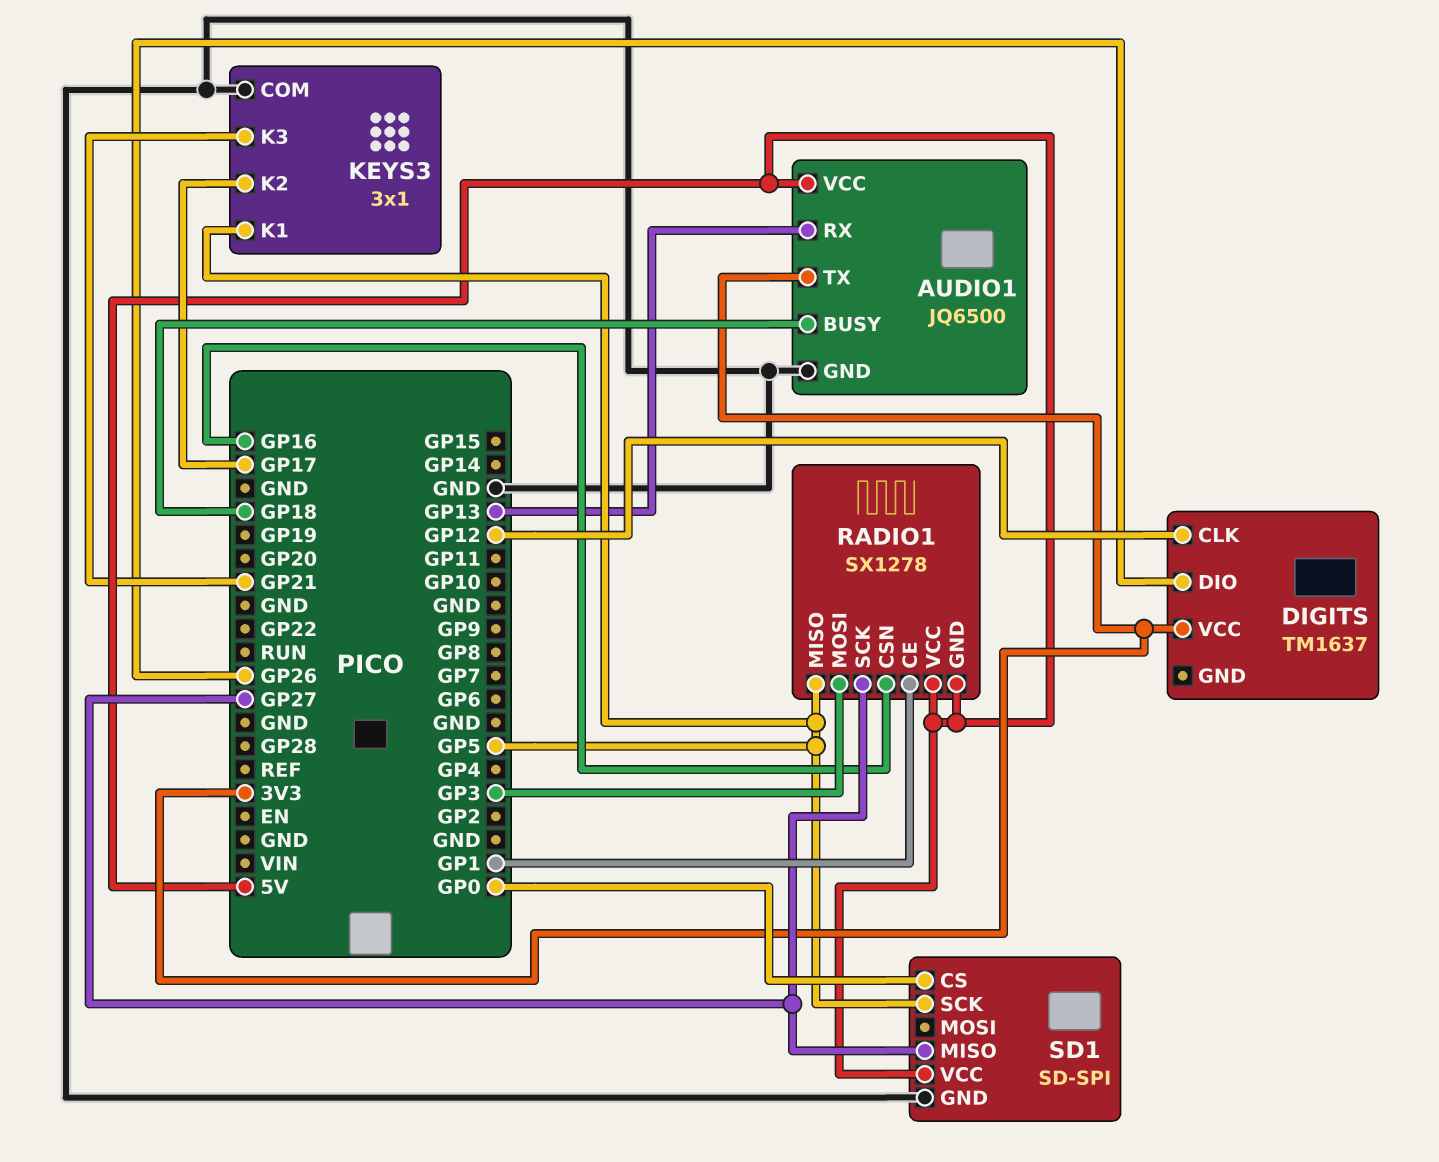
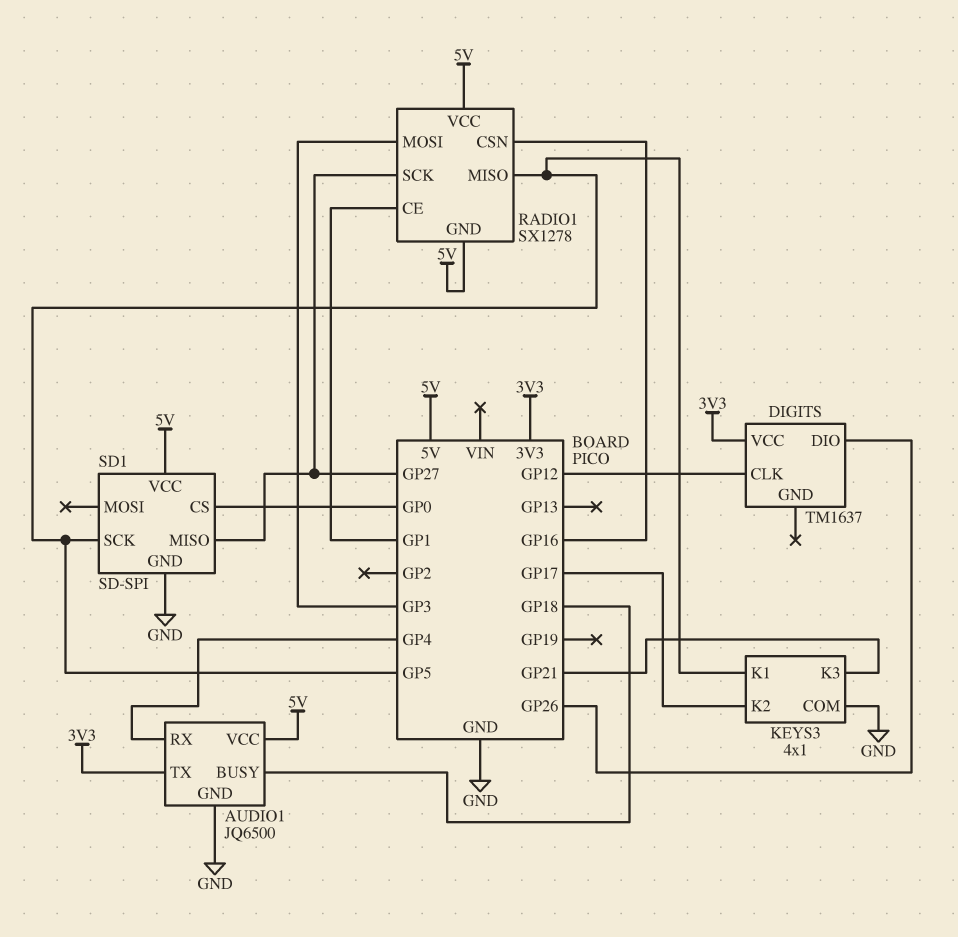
AUDIO1 pin RX: GP13 -> GP4
KEYS3: 3x1 -> 4x1

